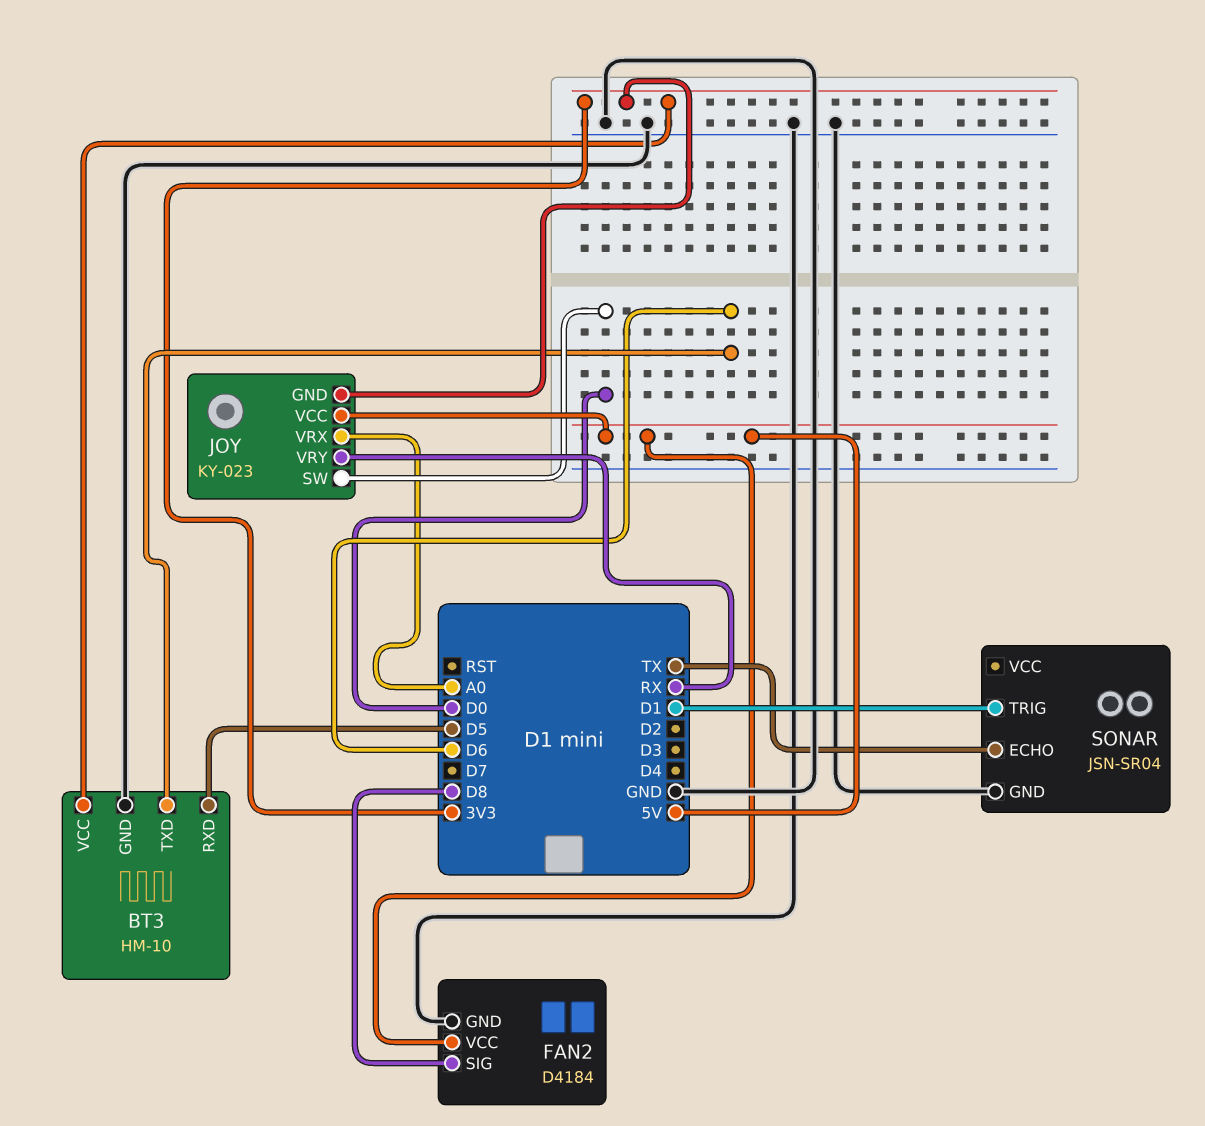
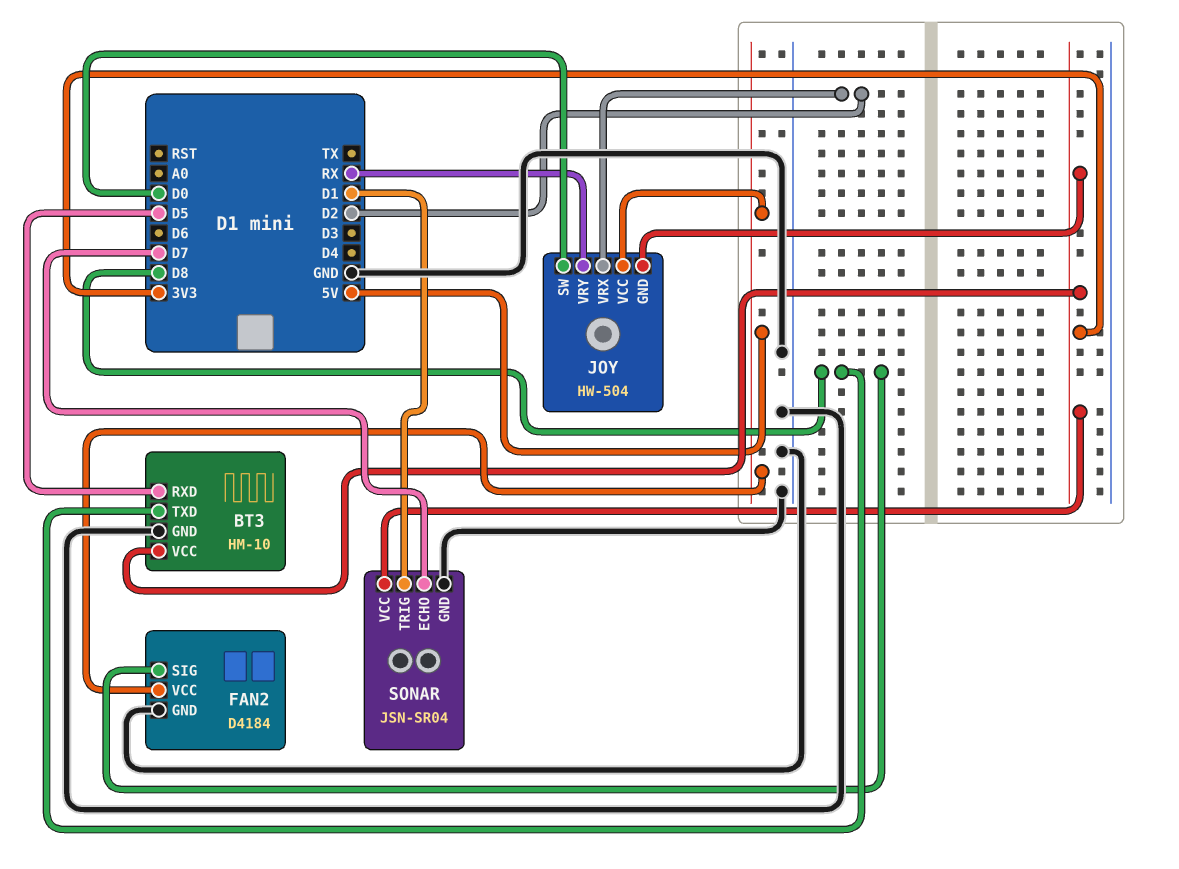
BT3 pin TXD: D6 -> D8
JOY: KY-023 -> HW-504
JOY pin VRX: A0 -> D2
SONAR pin ECHO: TX -> D7
SONAR pin VCC: none -> 3V3

